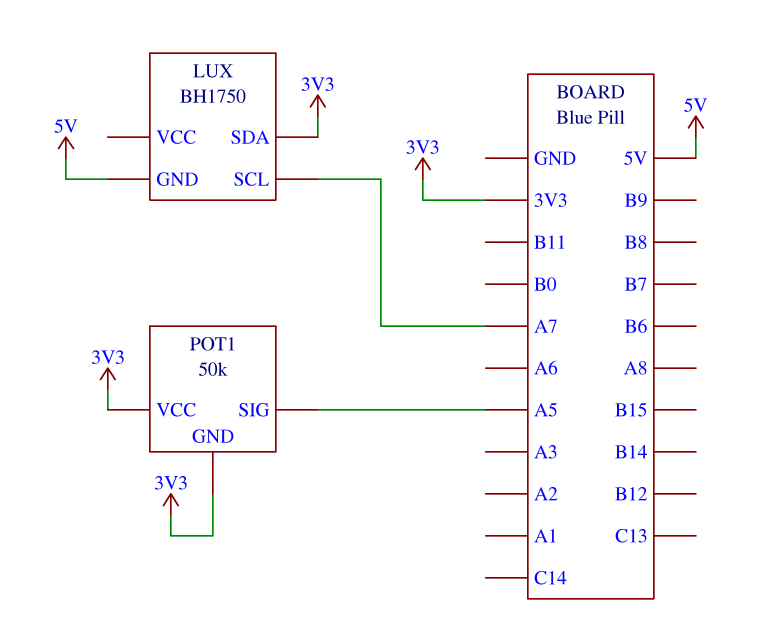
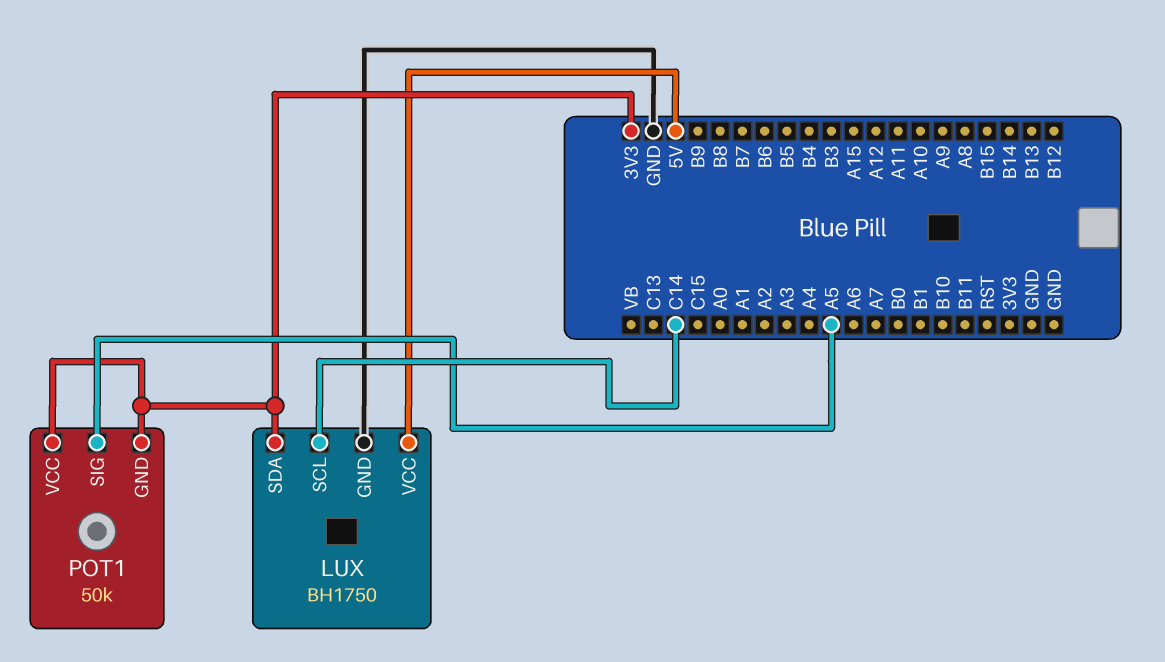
LUX pin GND: 5V -> GND
LUX pin SCL: A7 -> C14
LUX pin VCC: none -> 5V

